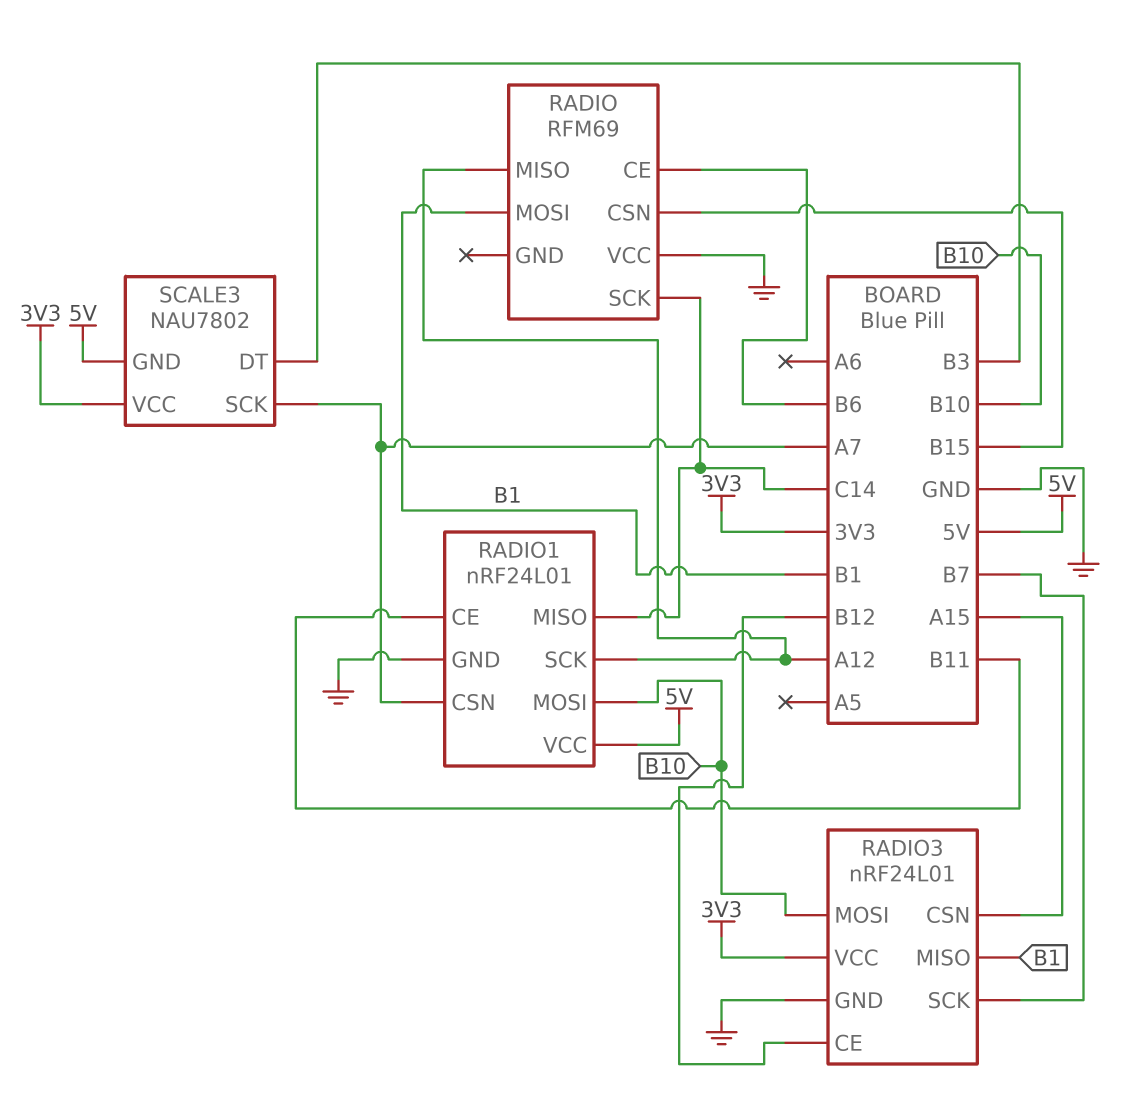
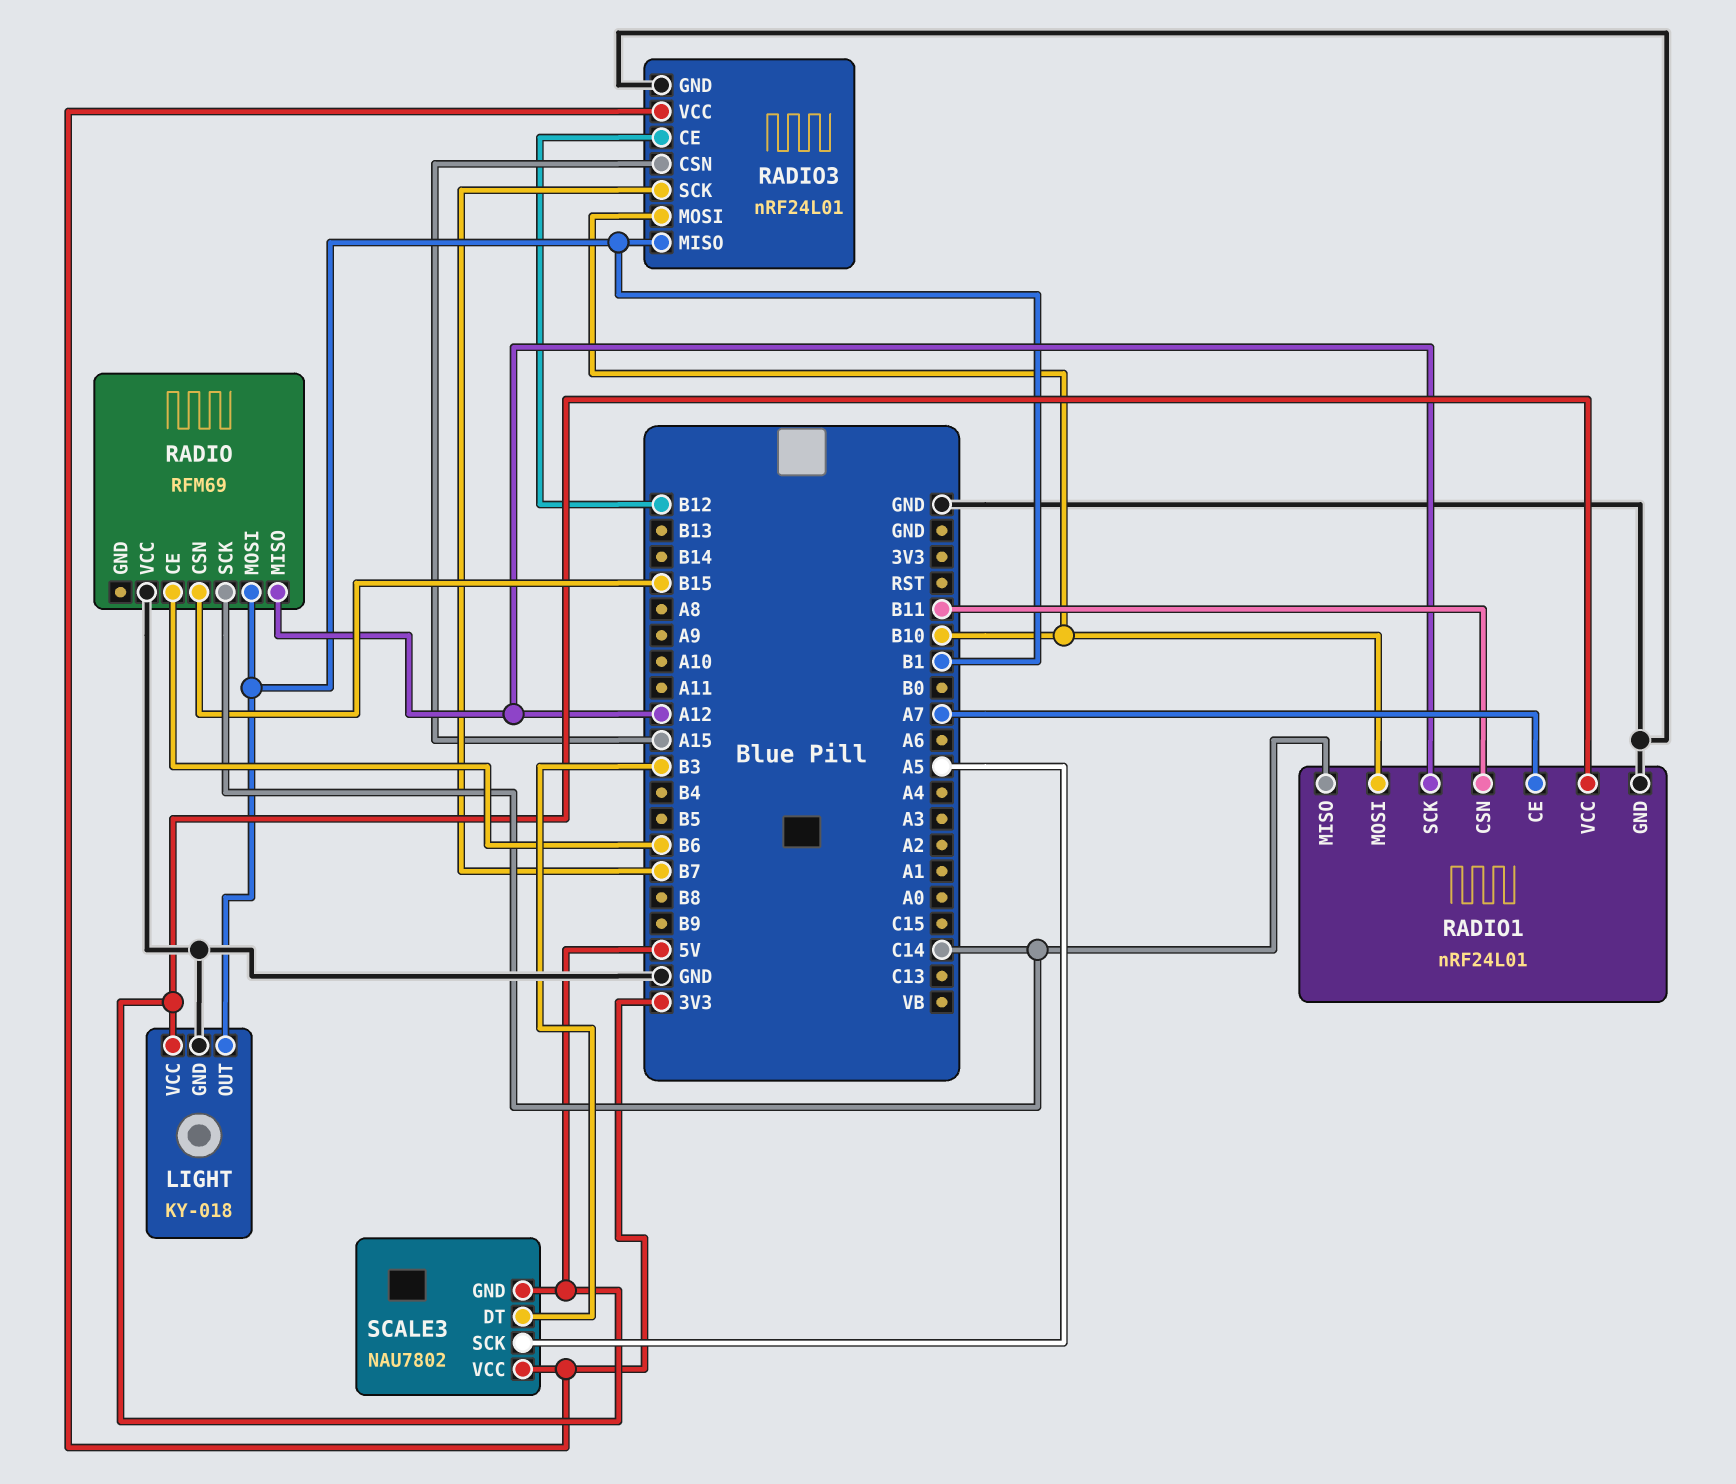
LIGHT: none -> KY-018
LIGHT pin GND: none -> GND
LIGHT pin OUT: none -> B1
LIGHT pin VCC: none -> 5V
RADIO1 pin CE: B11 -> A7
RADIO1 pin CSN: A7 -> B11
SCALE3 pin SCK: A7 -> A5

